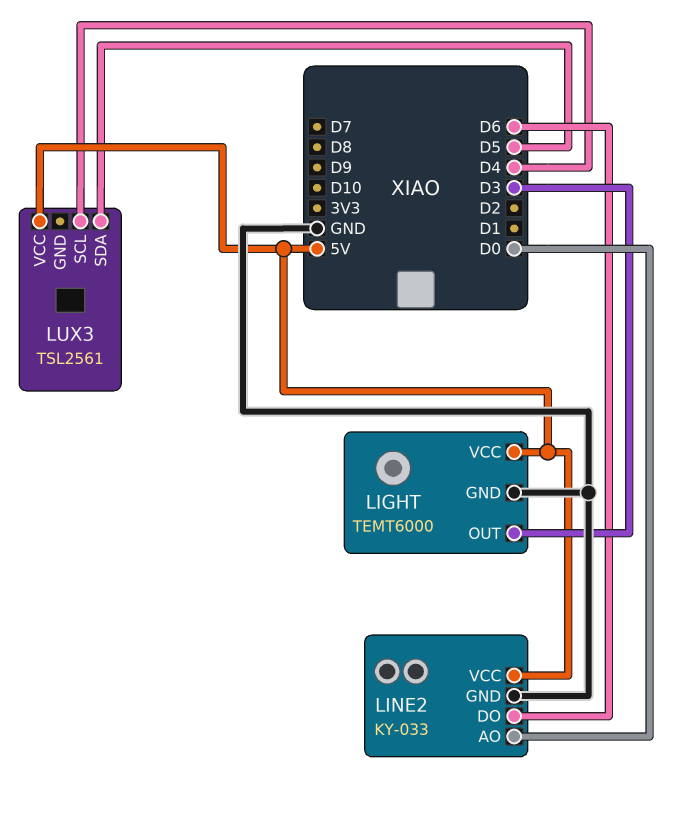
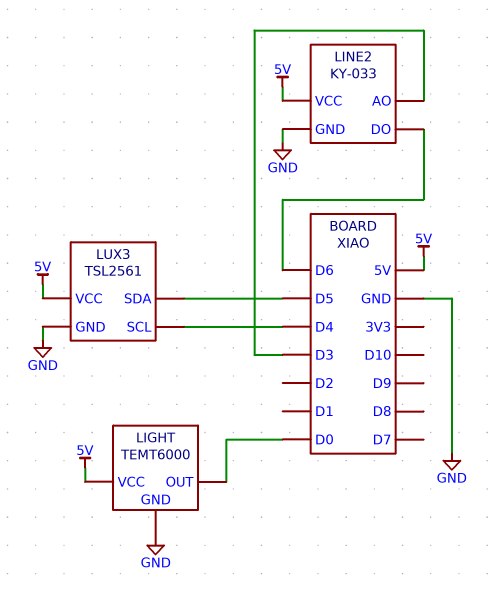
LIGHT pin OUT: D3 -> D0
LINE2 pin AO: D0 -> D3
LUX3 pin GND: none -> GND

